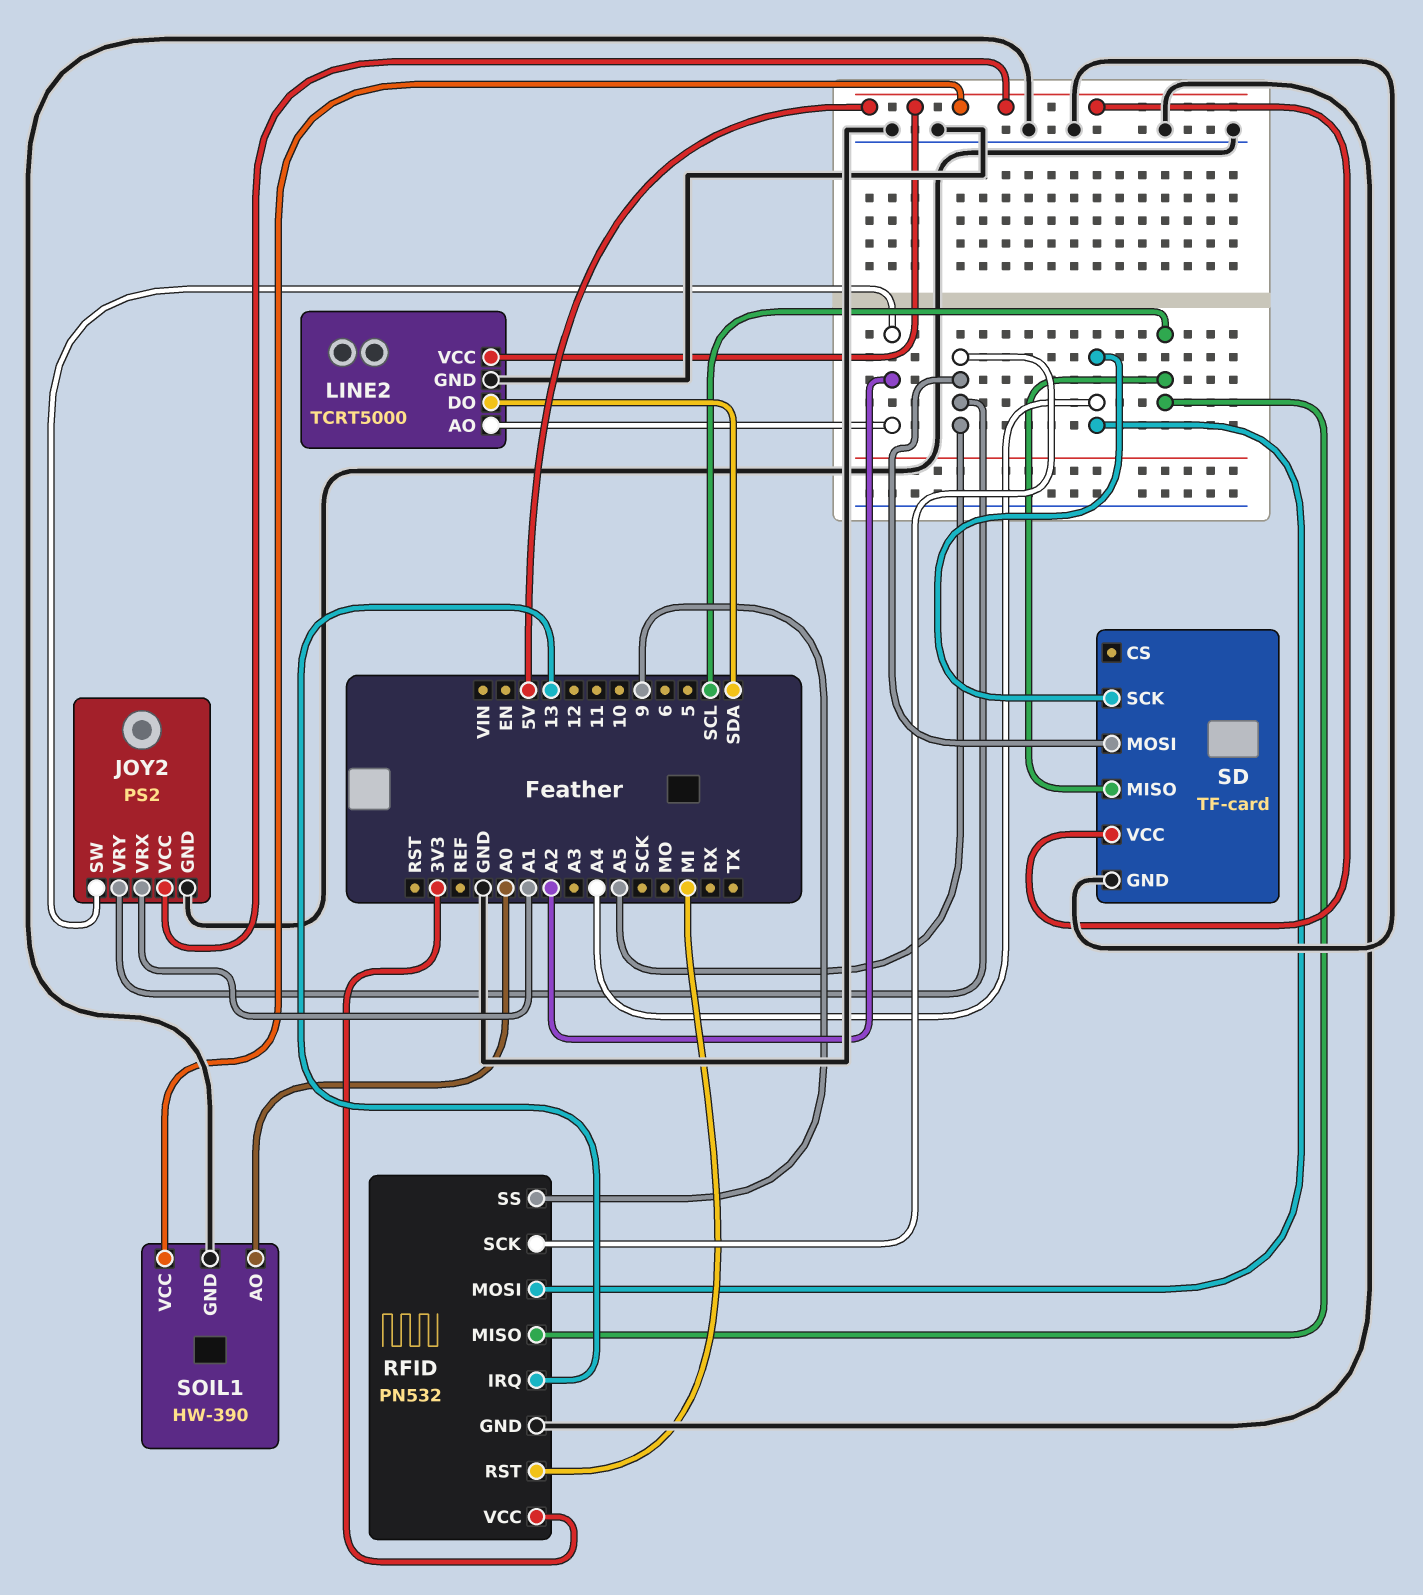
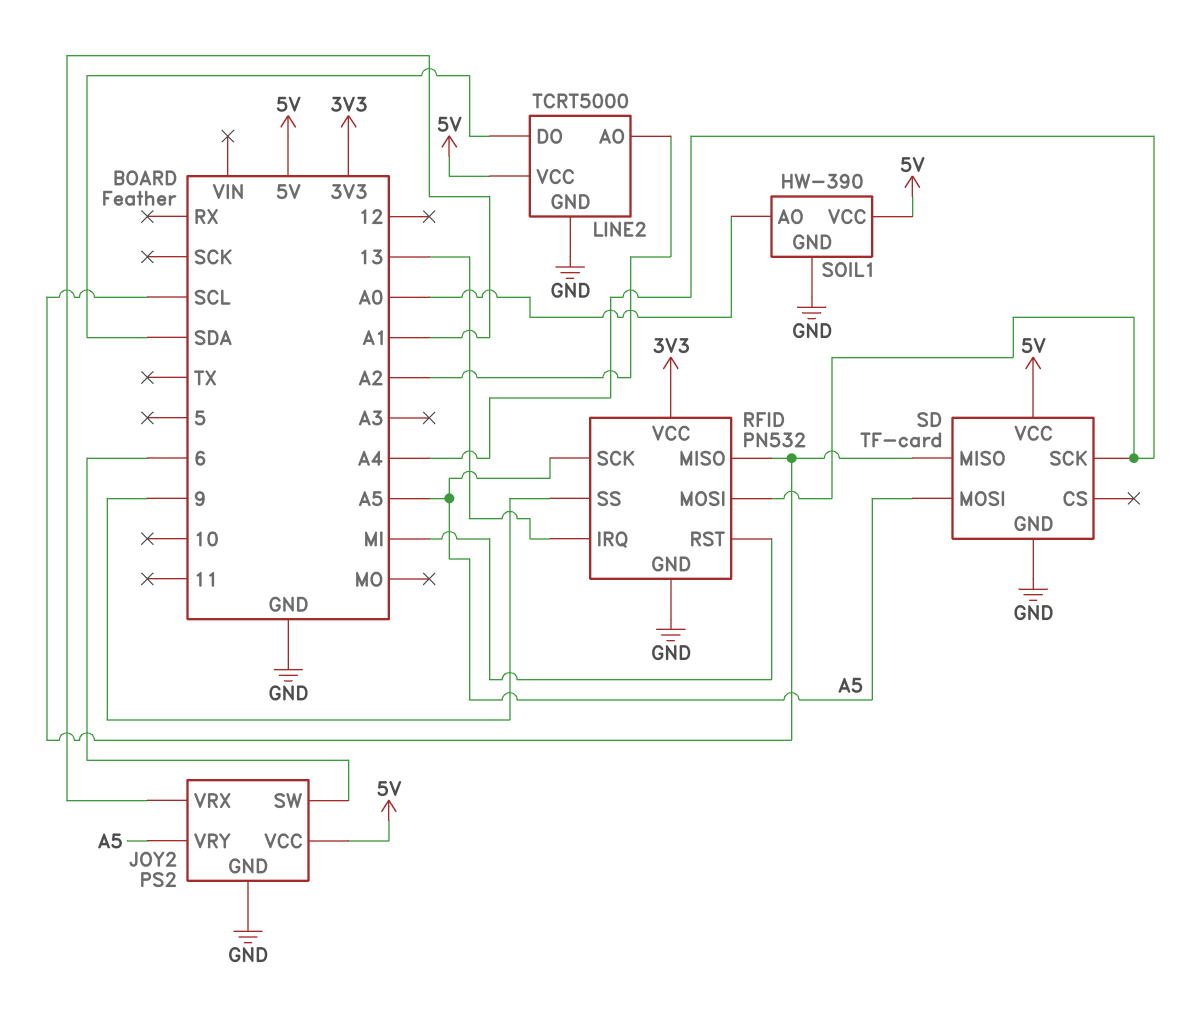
JOY2 pin SW: A2 -> 6

